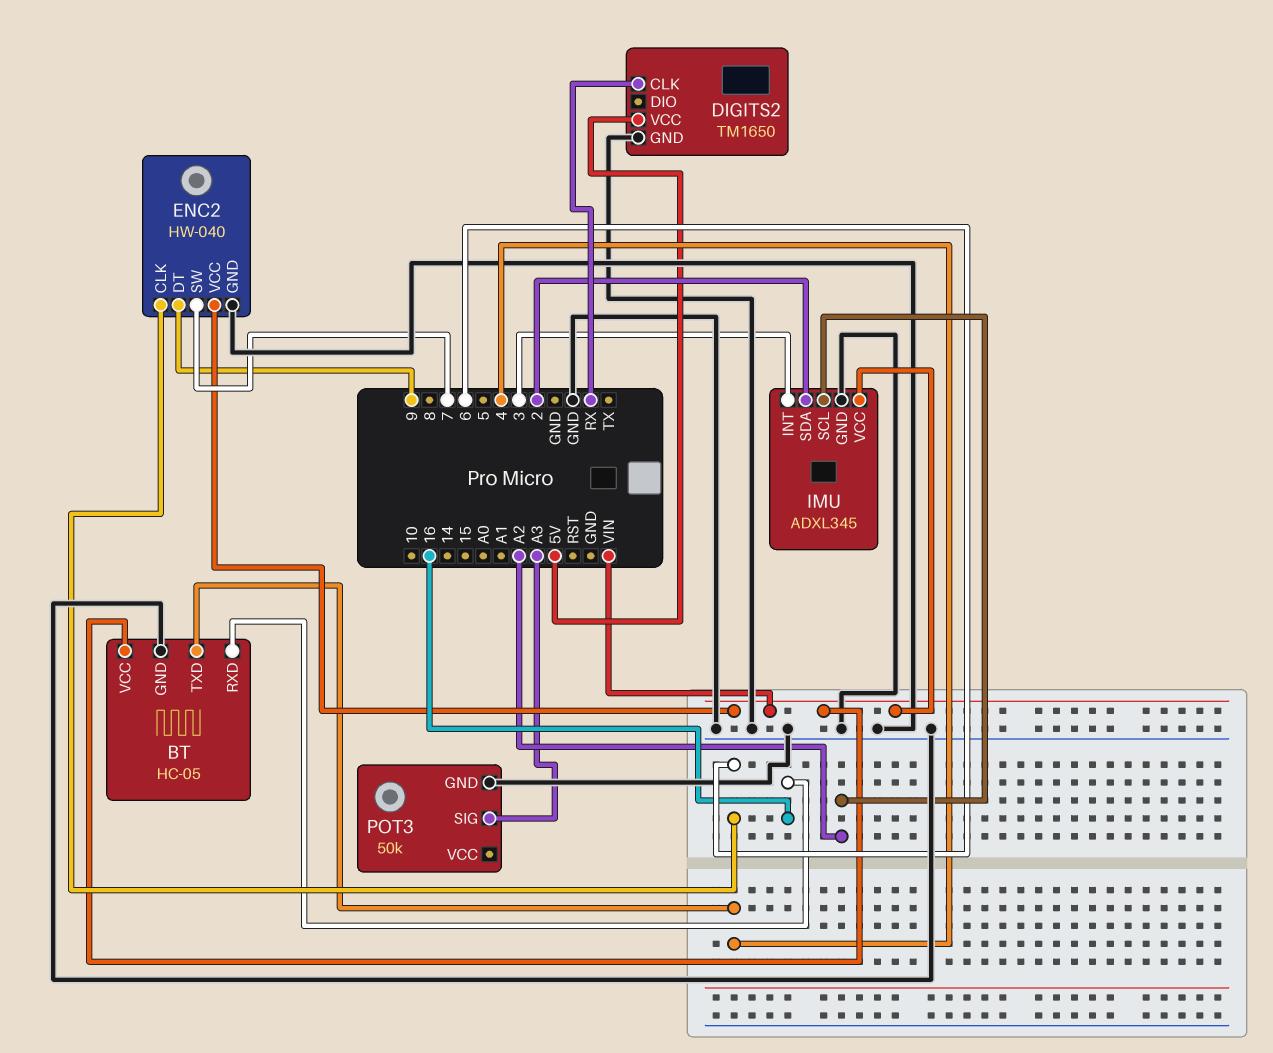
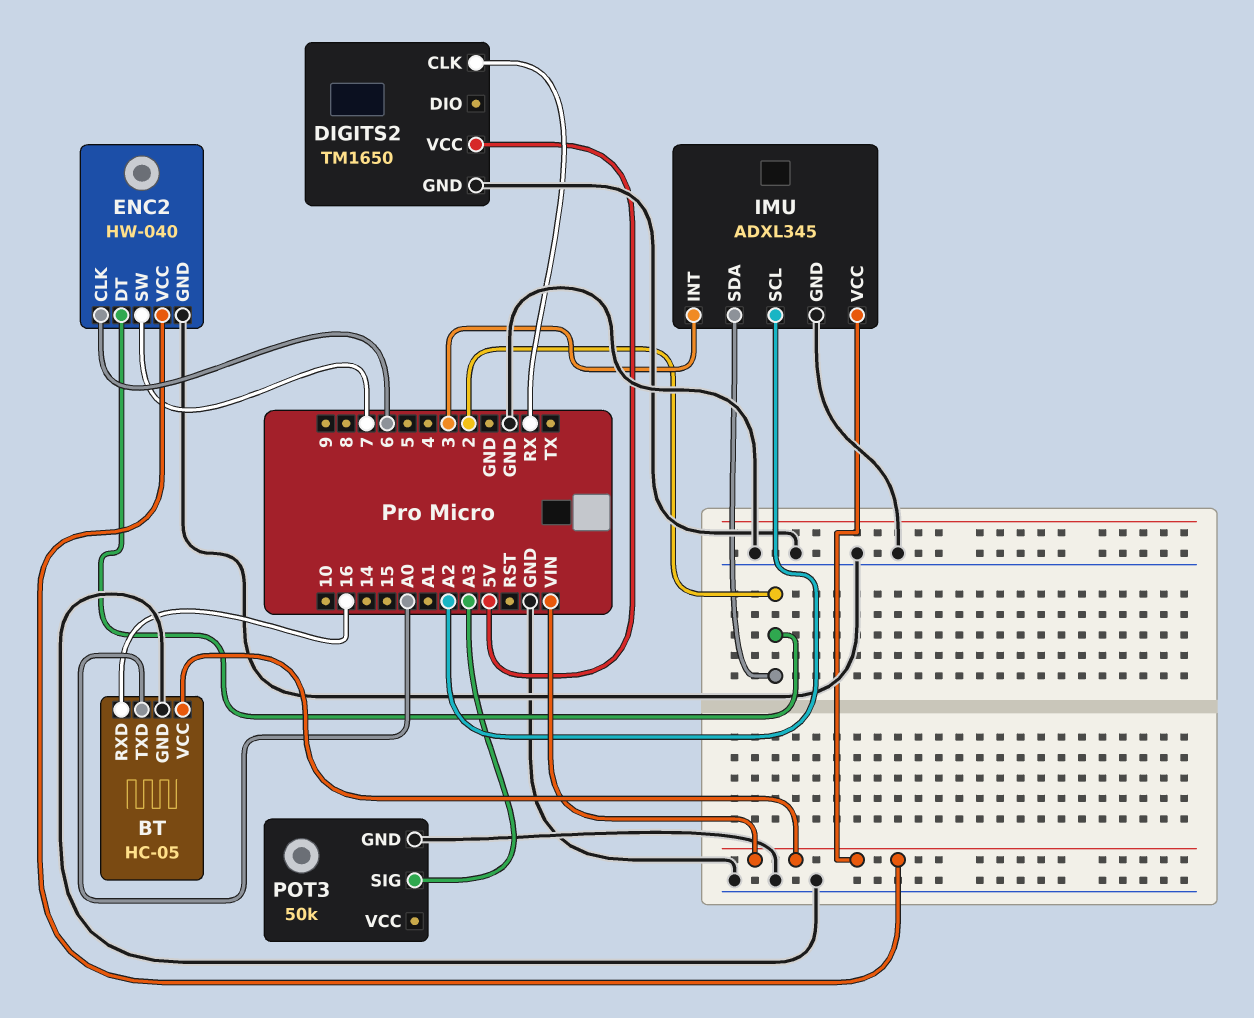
BT pin TXD: 4 -> A0
ENC2 pin DT: 9 -> 2

